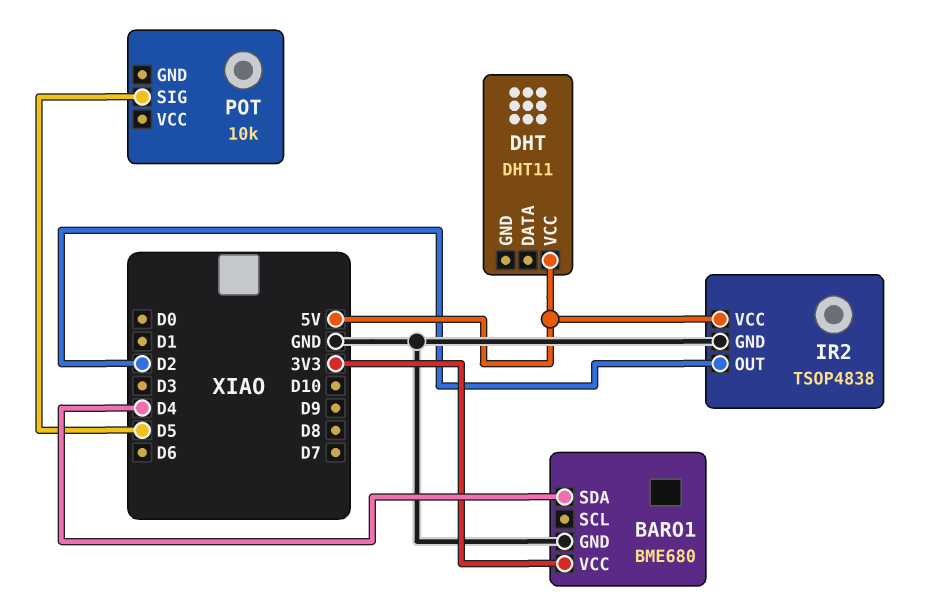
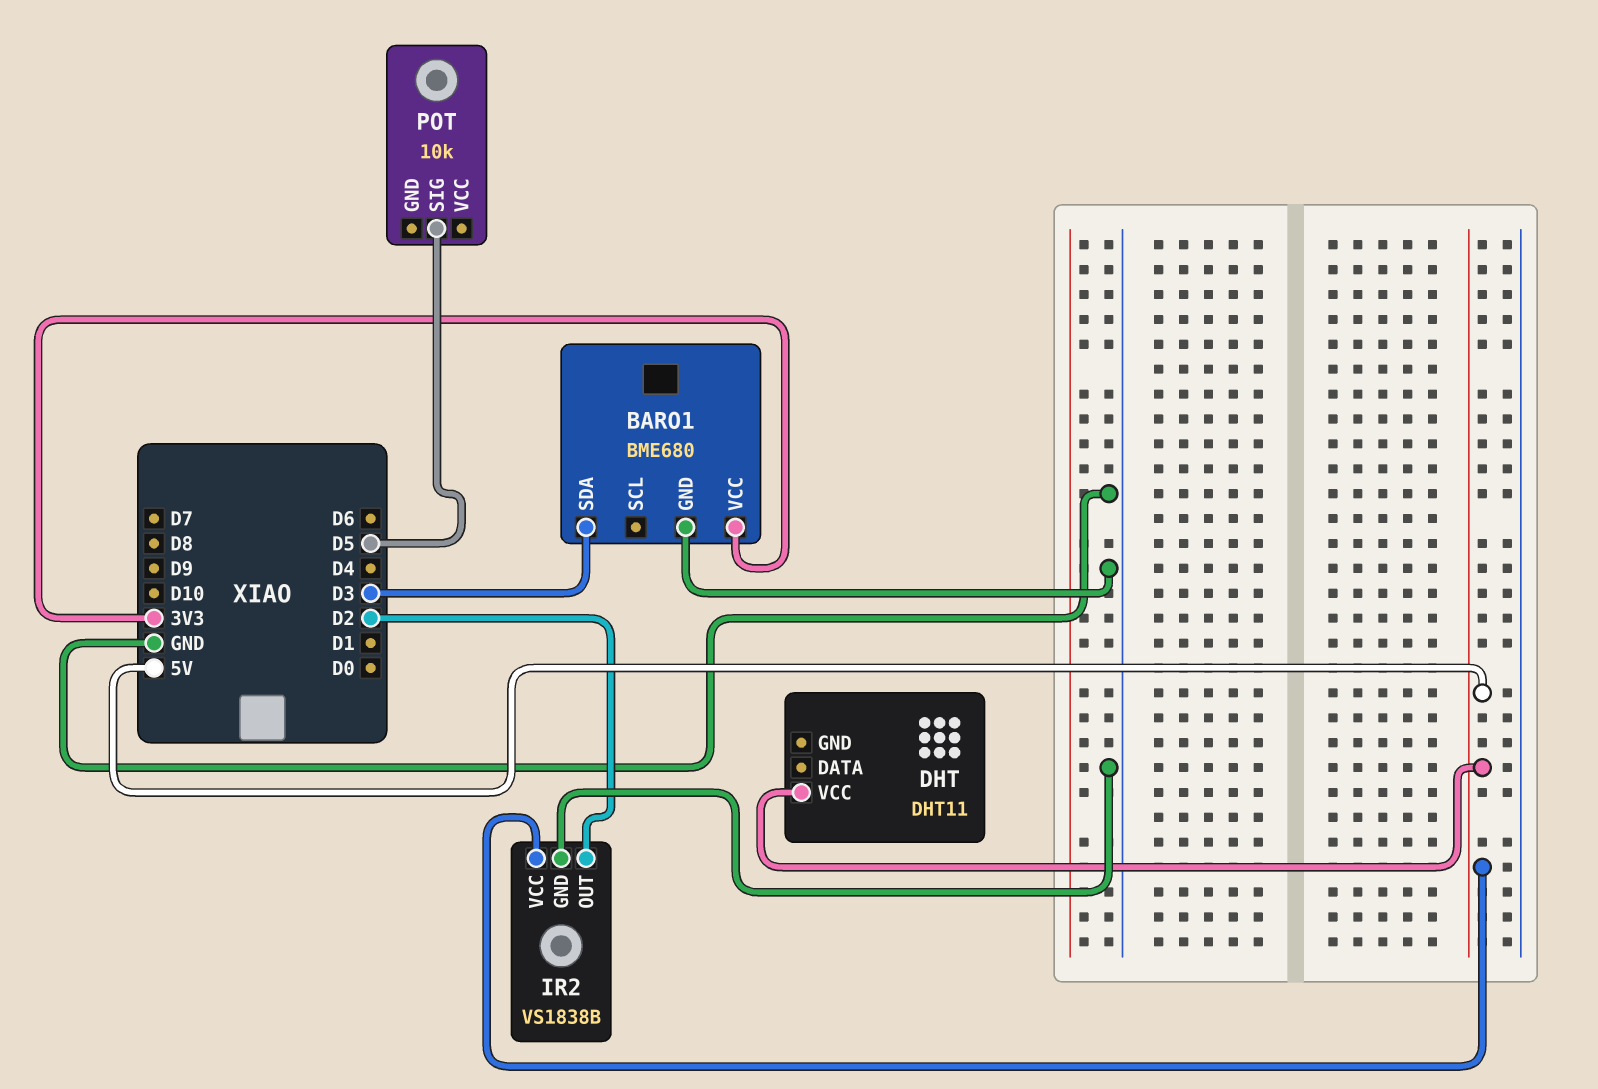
BARO1 pin SDA: D4 -> D3
IR2: TSOP4838 -> VS1838B

